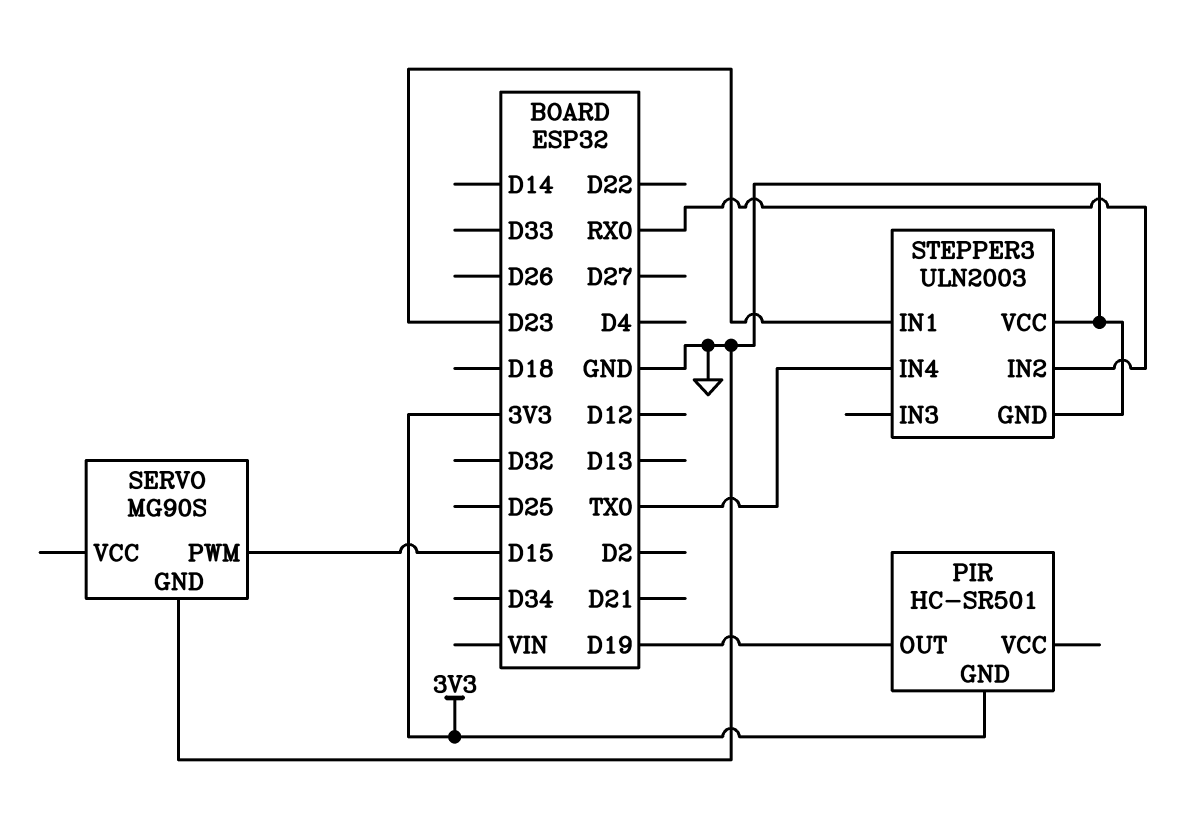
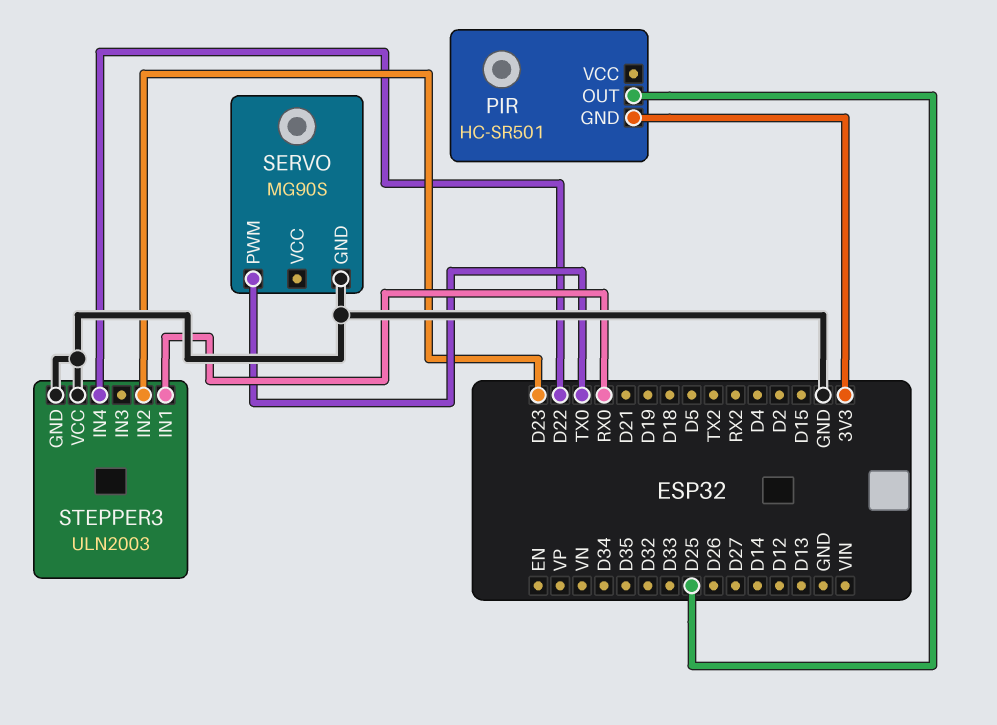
PIR pin OUT: D19 -> D25
SERVO pin PWM: D15 -> TX0
STEPPER3 pin IN1: D23 -> RX0
STEPPER3 pin IN2: RX0 -> D23
STEPPER3 pin IN4: TX0 -> D22

